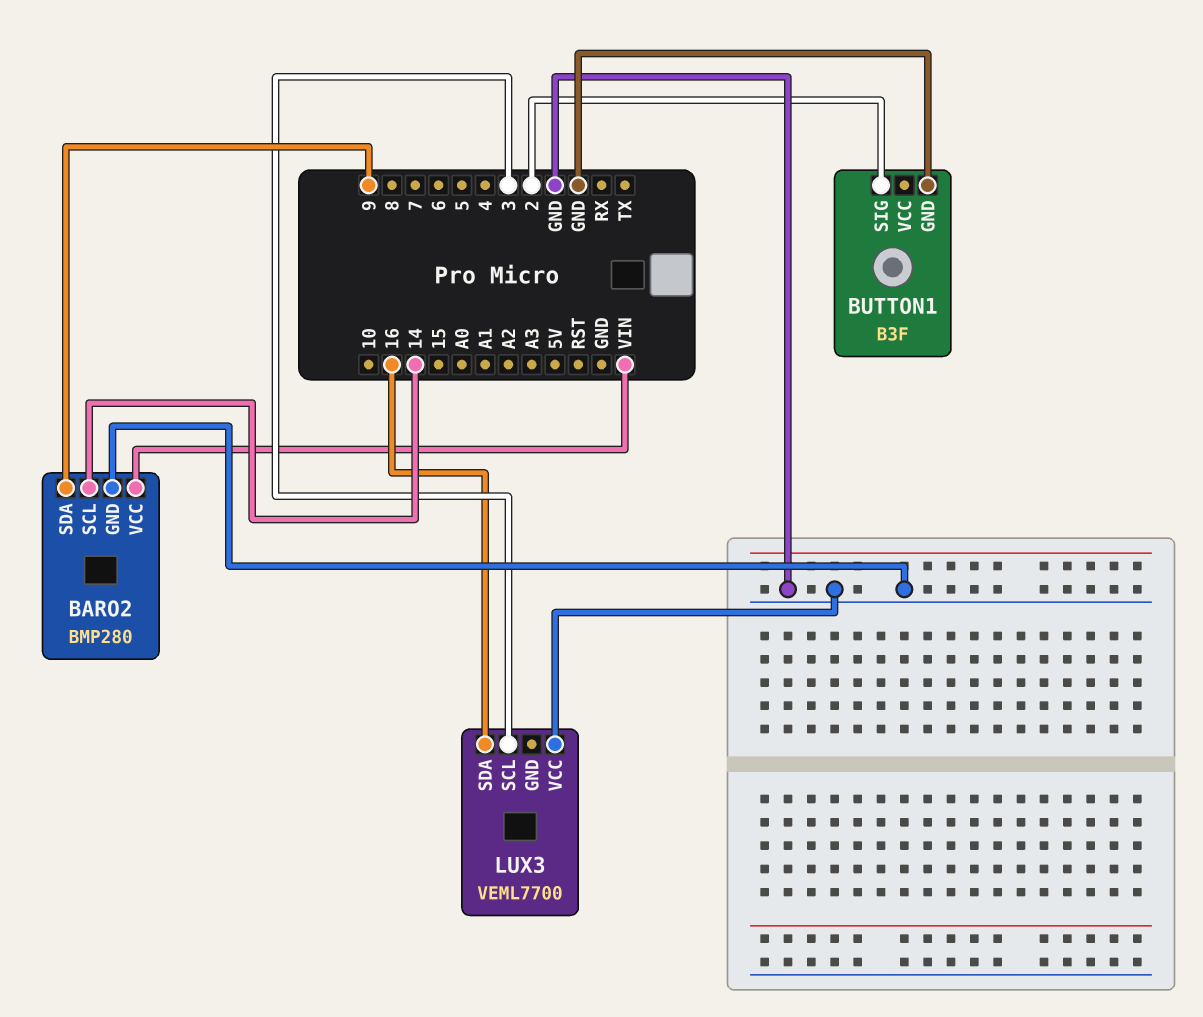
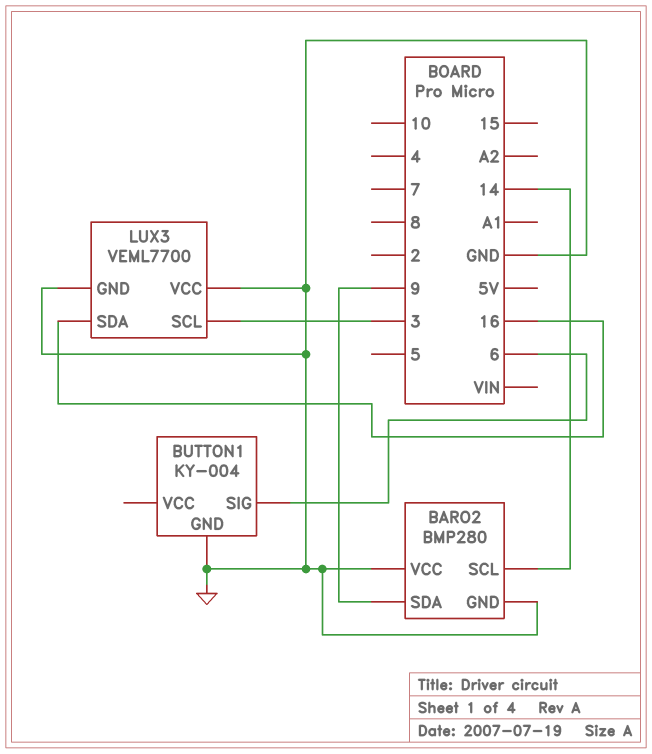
BARO2 pin VCC: VIN -> GND
BUTTON1: B3F -> KY-004
BUTTON1 pin SIG: 2 -> 6
LUX3 pin GND: none -> GND

